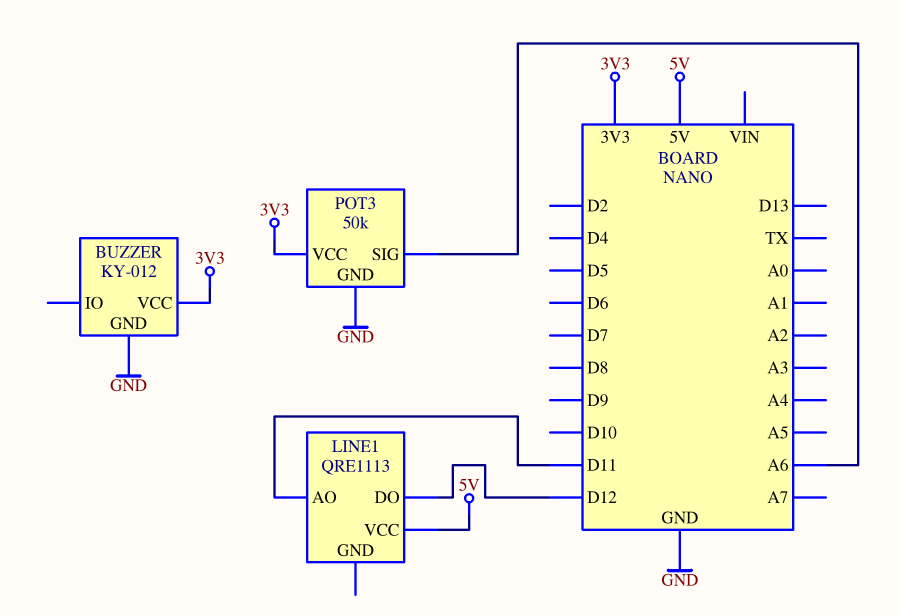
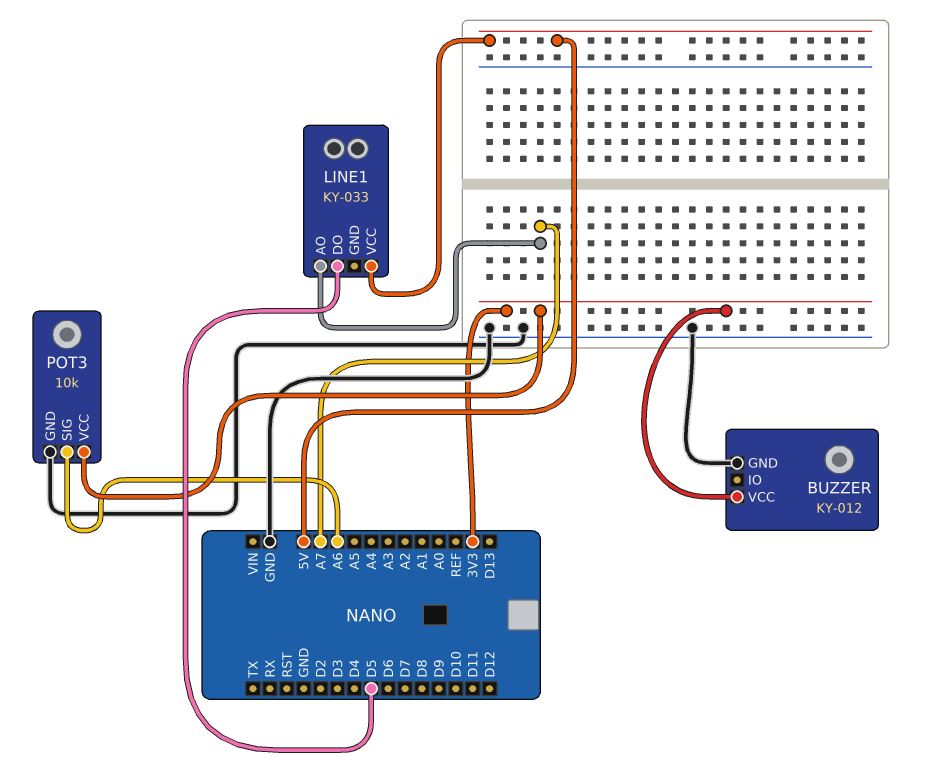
LINE1: QRE1113 -> KY-033
LINE1 pin AO: D11 -> A7
LINE1 pin DO: D12 -> D5
POT3: 50k -> 10k

